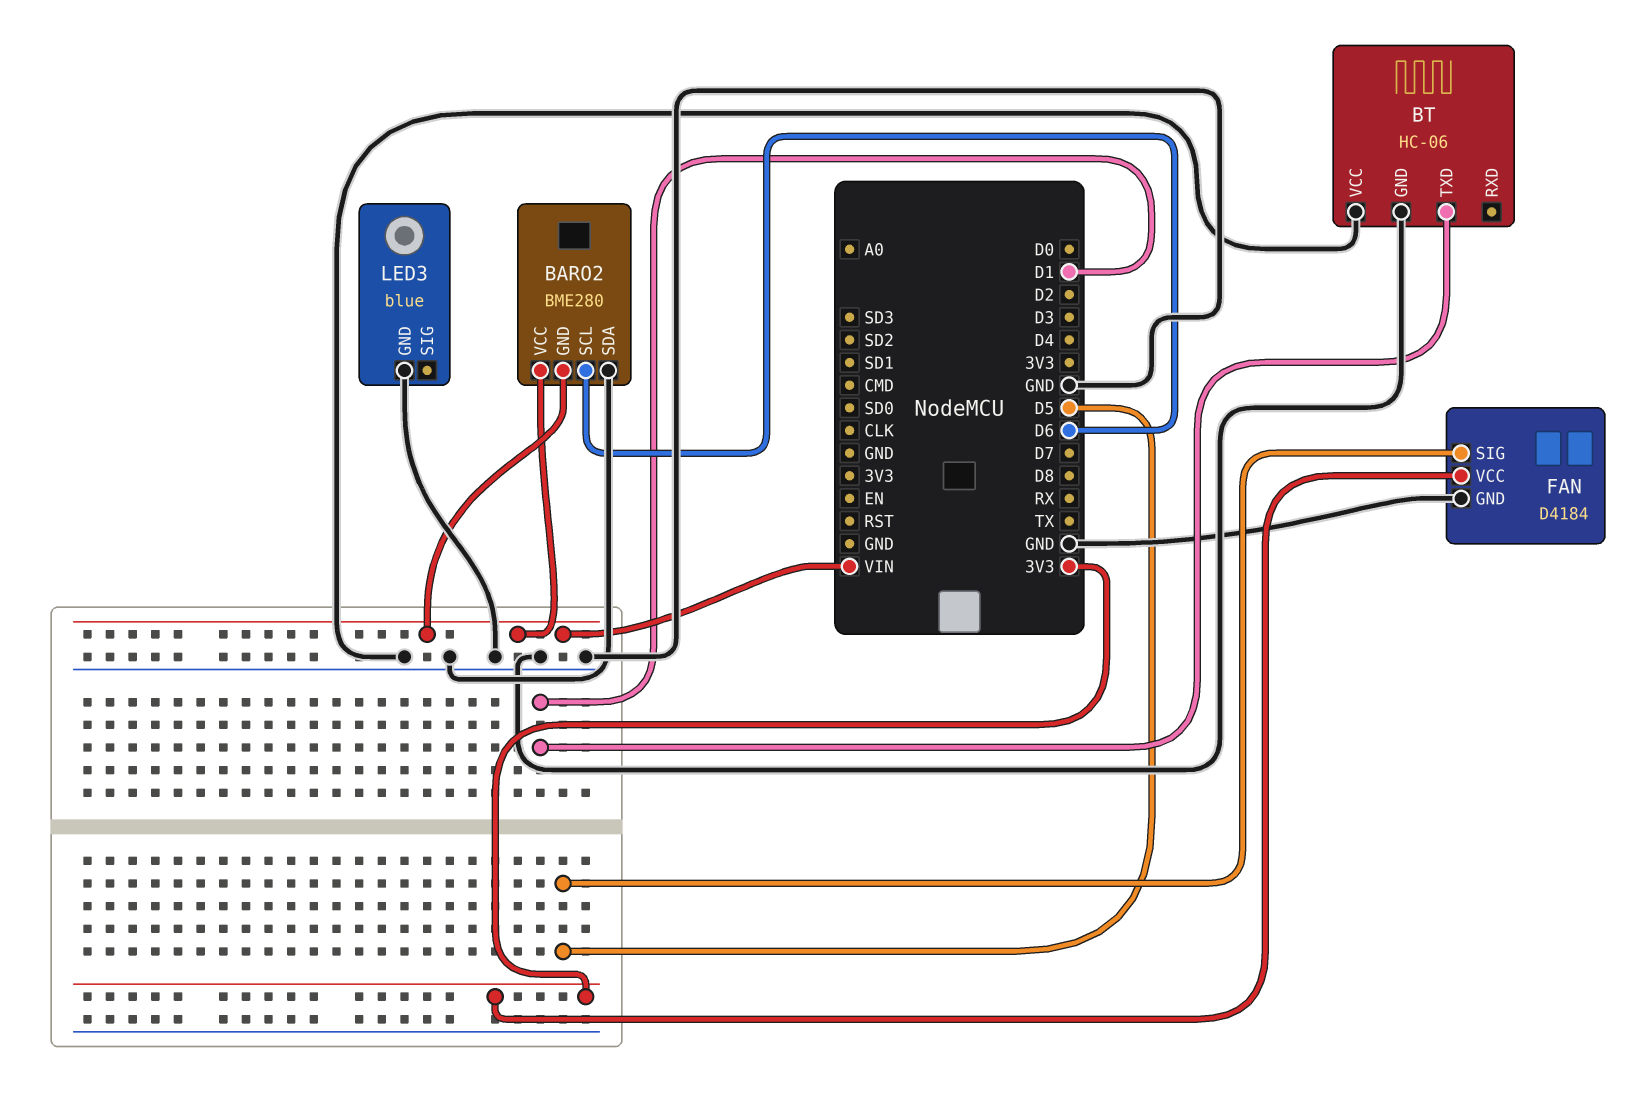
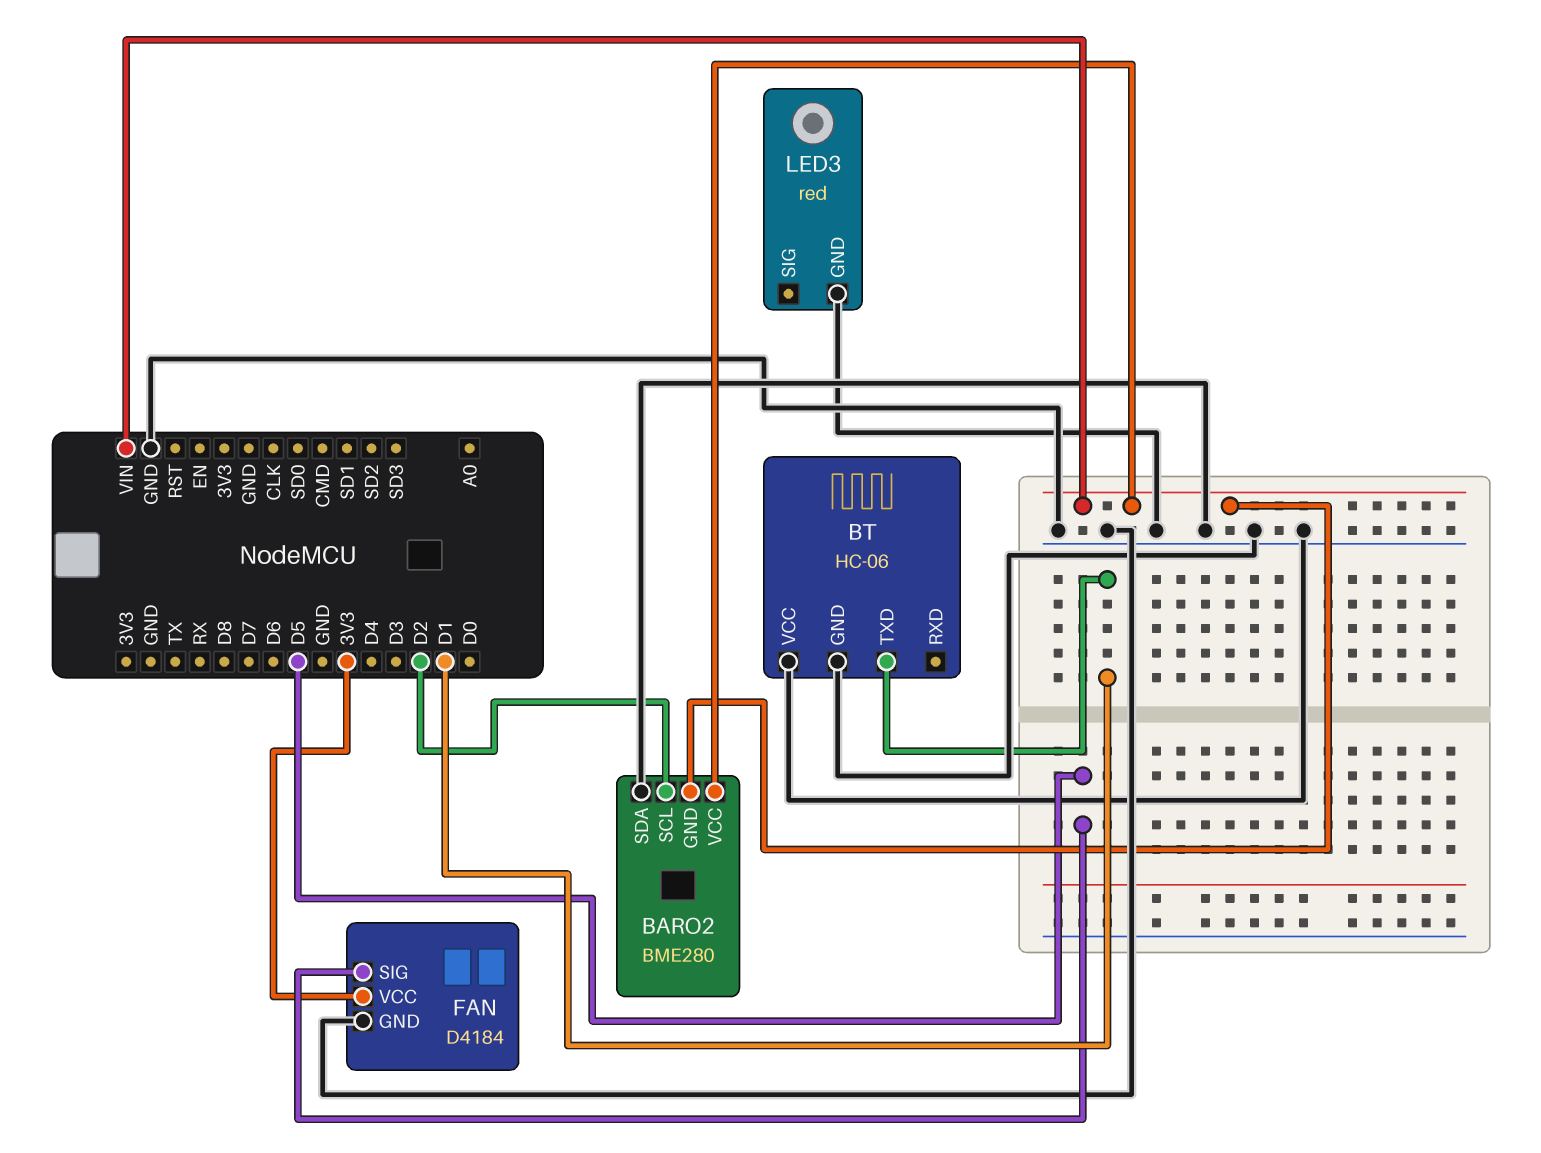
BARO2 pin SCL: D6 -> D2
LED3: blue -> red

